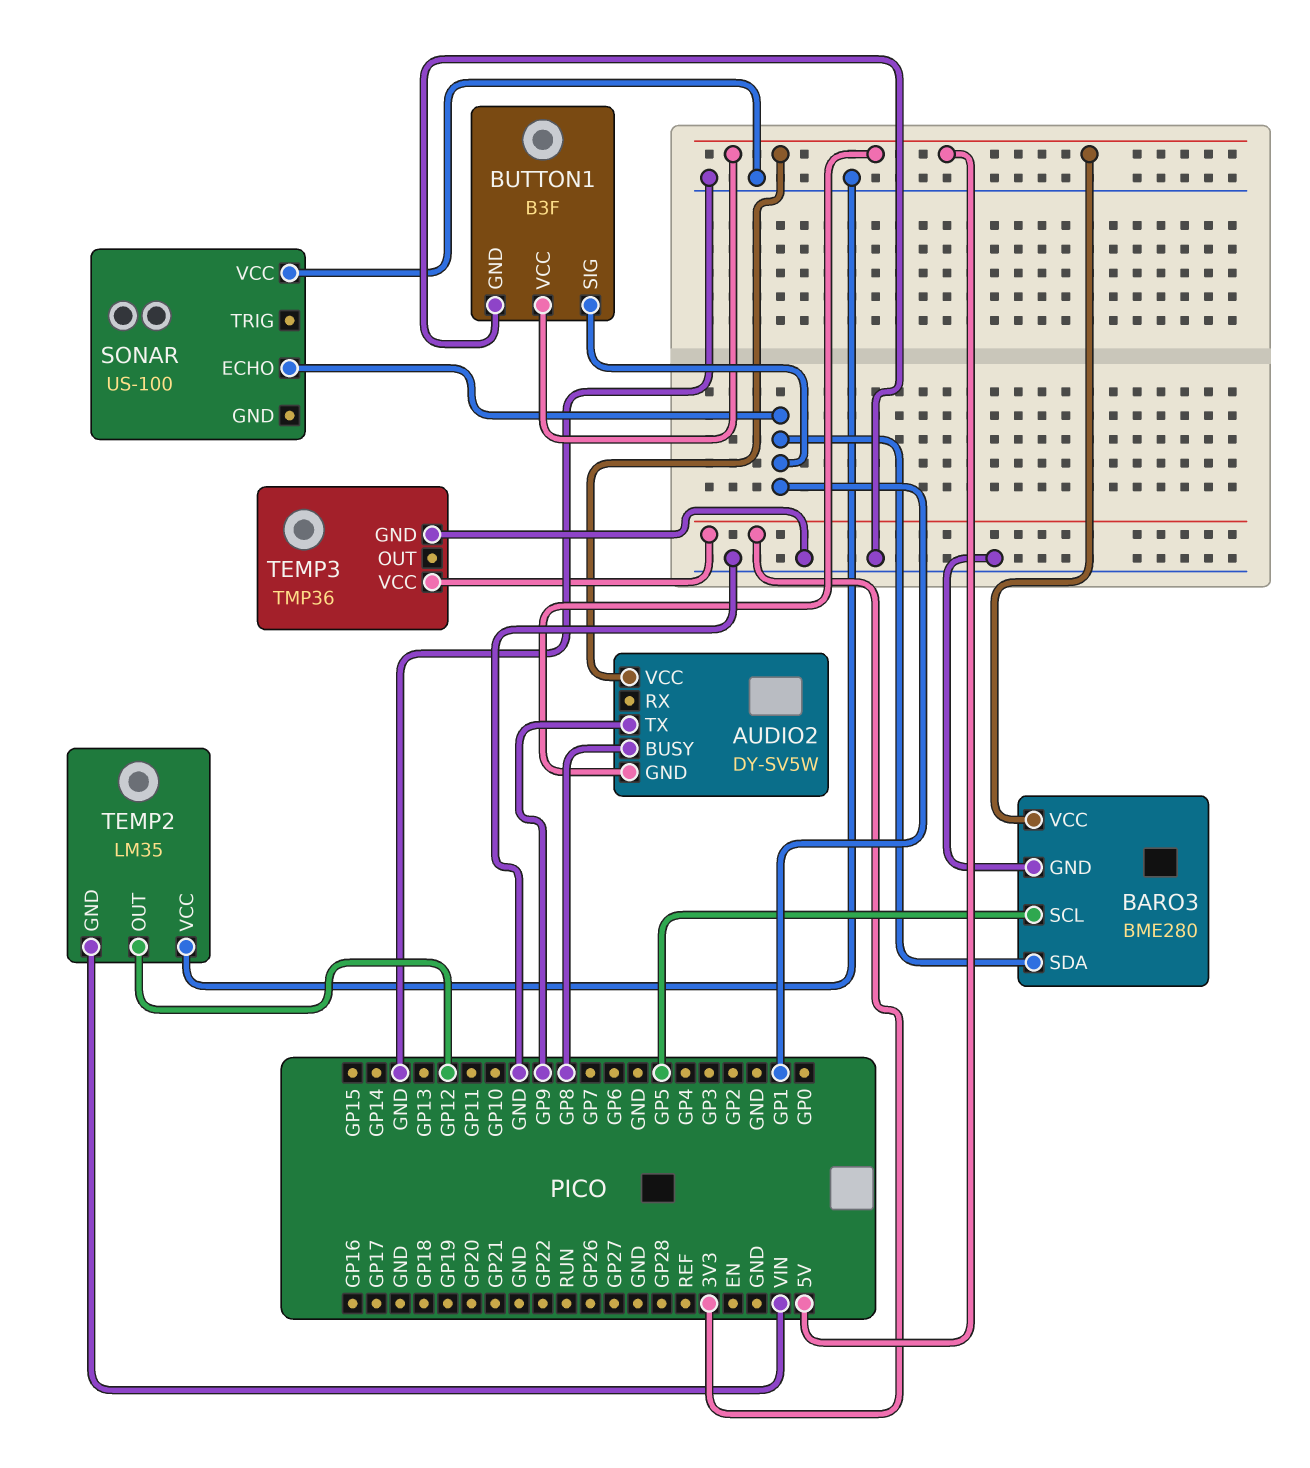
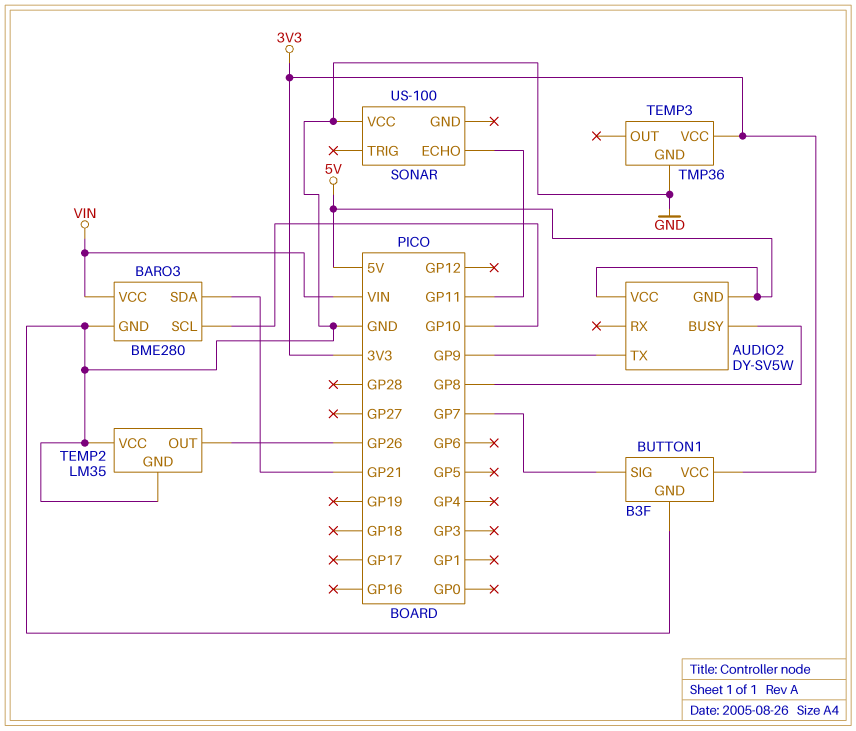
BARO3 pin SCL: GP5 -> GP10
BARO3 pin SDA: GP1 -> GP21
BARO3 pin VCC: 5V -> VIN
BUTTON1 pin SIG: GP1 -> GP7
BUTTON1 pin VCC: 5V -> 3V3
SONAR pin ECHO: GP1 -> GP11
TEMP2 pin GND: VIN -> GND
TEMP2 pin OUT: GP12 -> GP26

